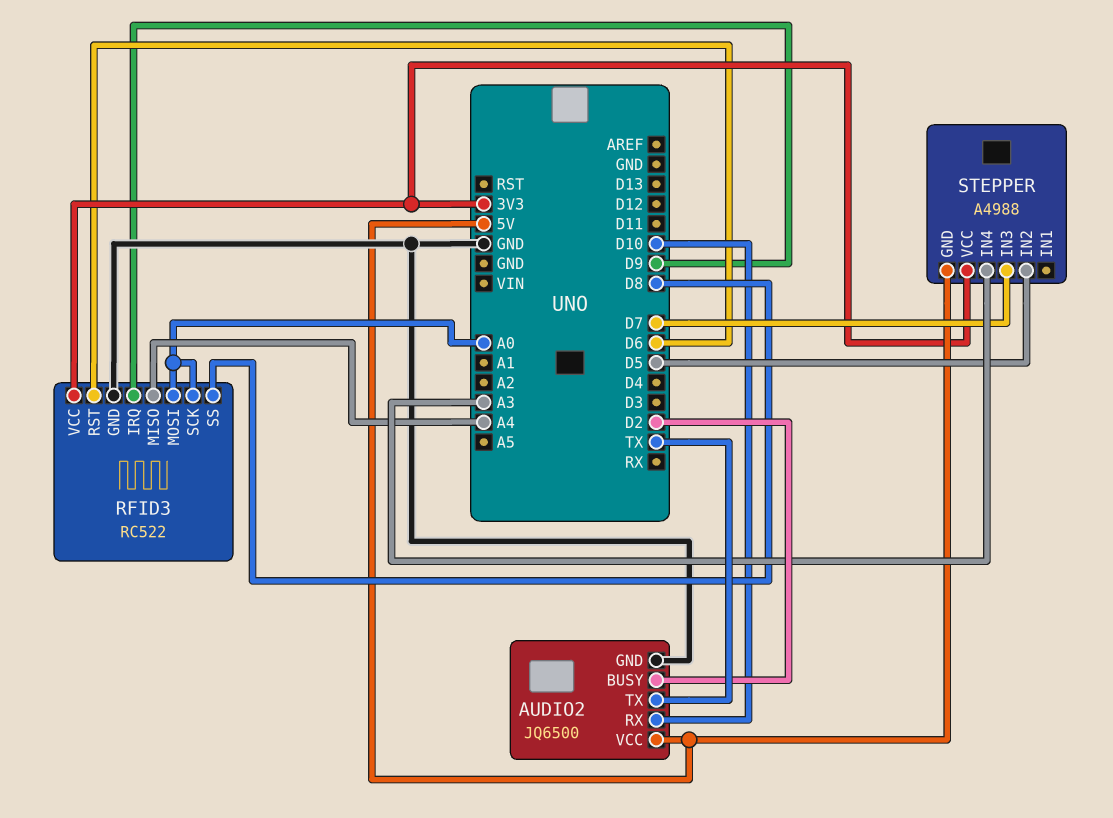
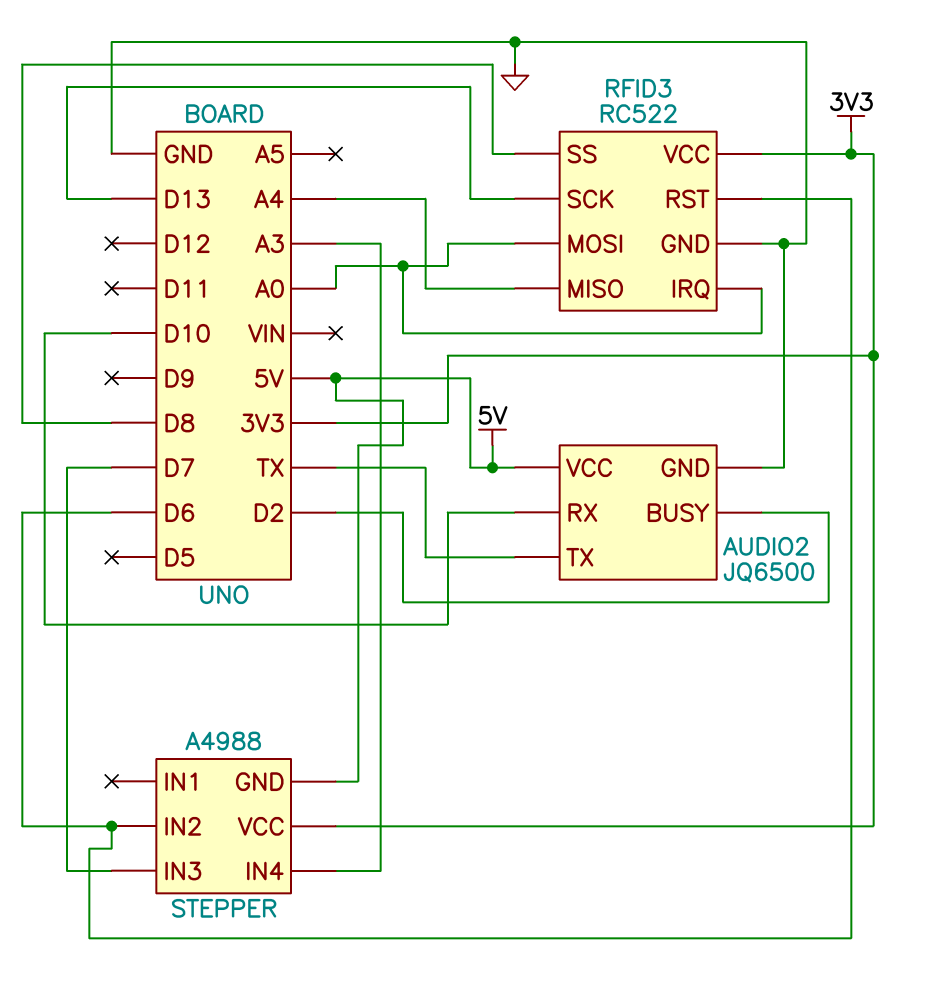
RFID3 pin IRQ: D9 -> A0
RFID3 pin SCK: A0 -> D13
STEPPER pin IN2: D5 -> D6

